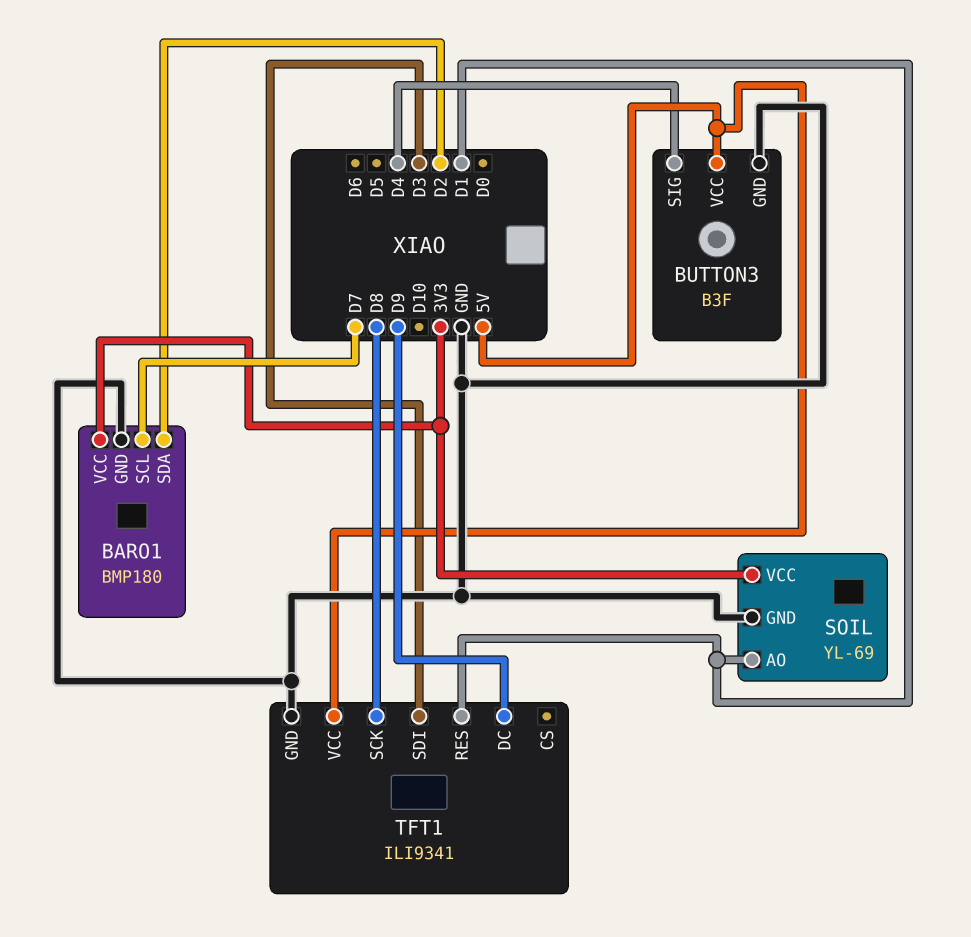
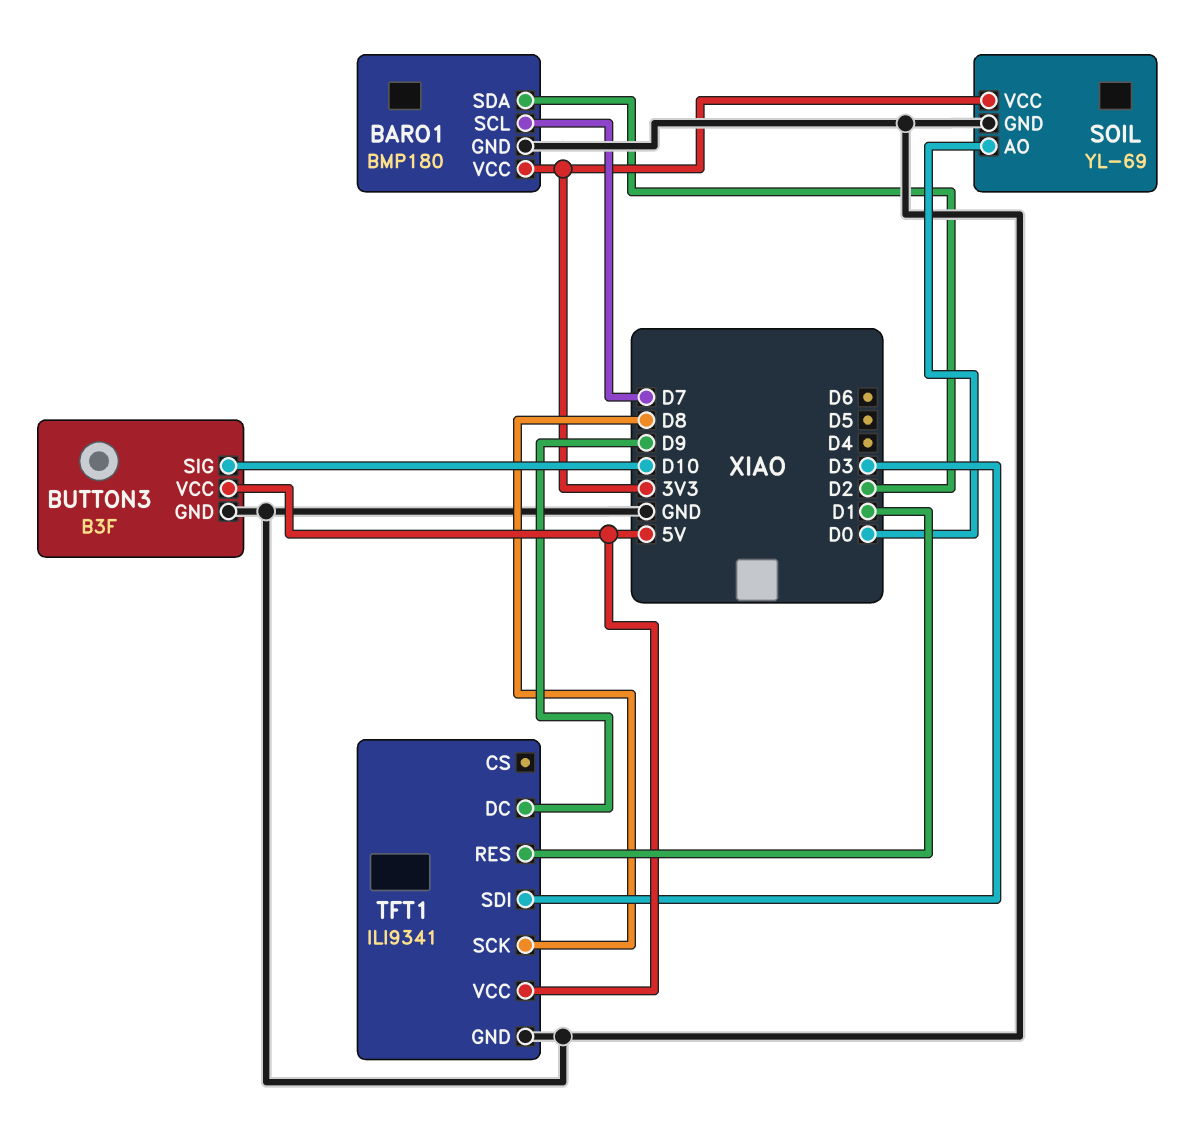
BUTTON3 pin SIG: D4 -> D10
SOIL pin AO: D1 -> D0

